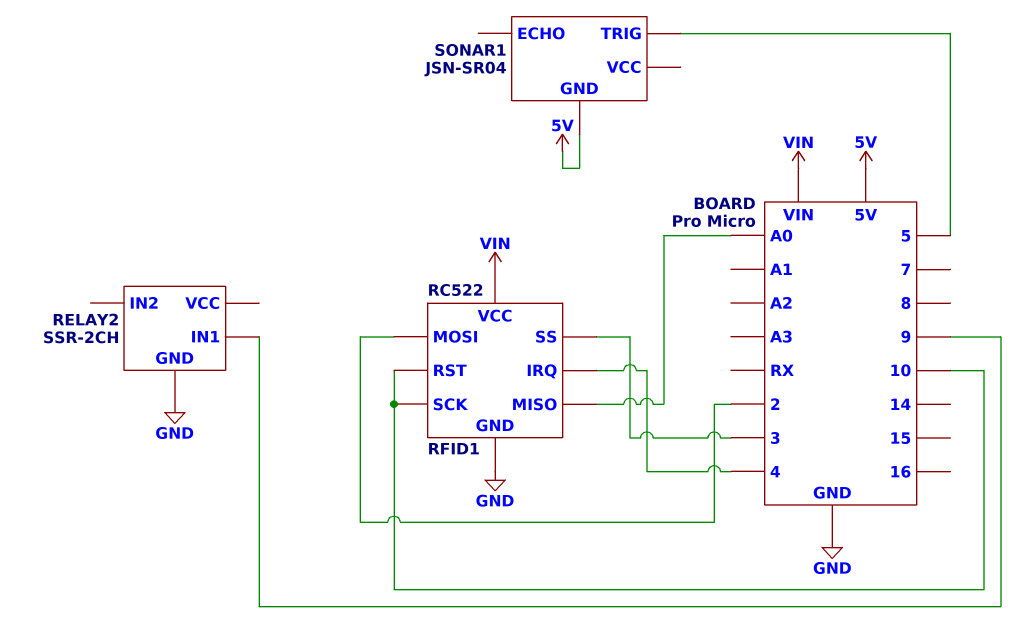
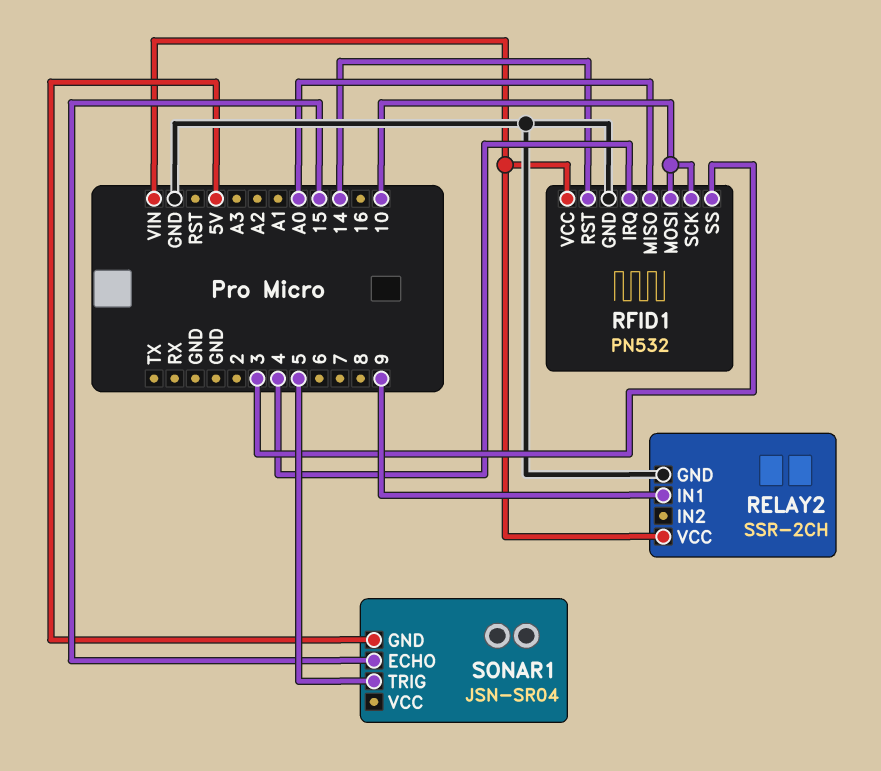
RELAY2 pin VCC: none -> VIN
RFID1: RC522 -> PN532
RFID1 pin MOSI: 2 -> 10
RFID1 pin RST: 10 -> 14
SONAR1 pin ECHO: none -> 15

